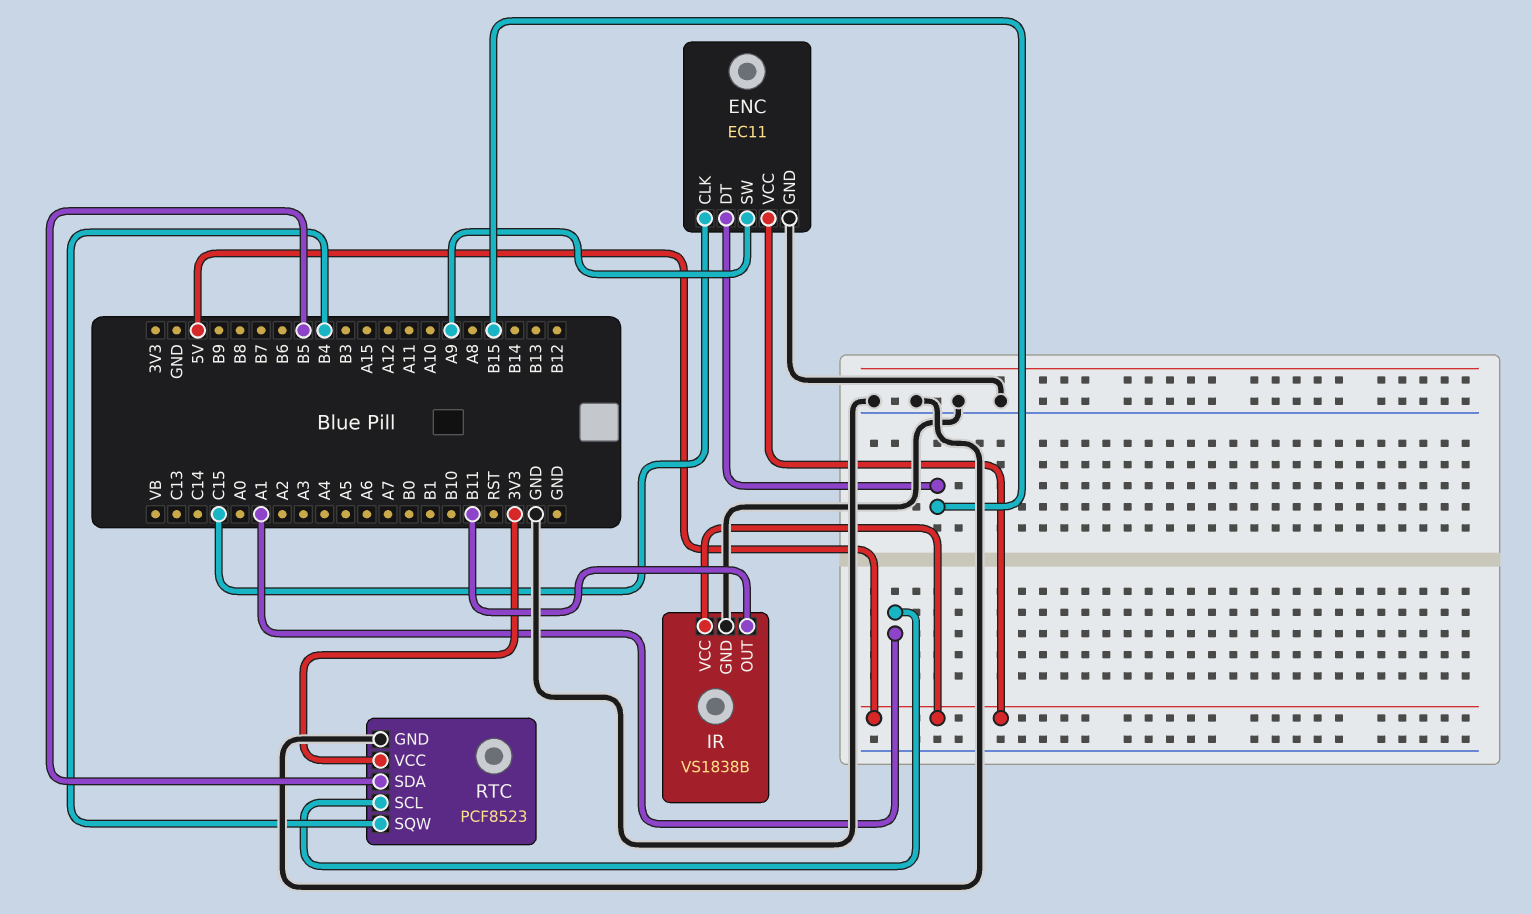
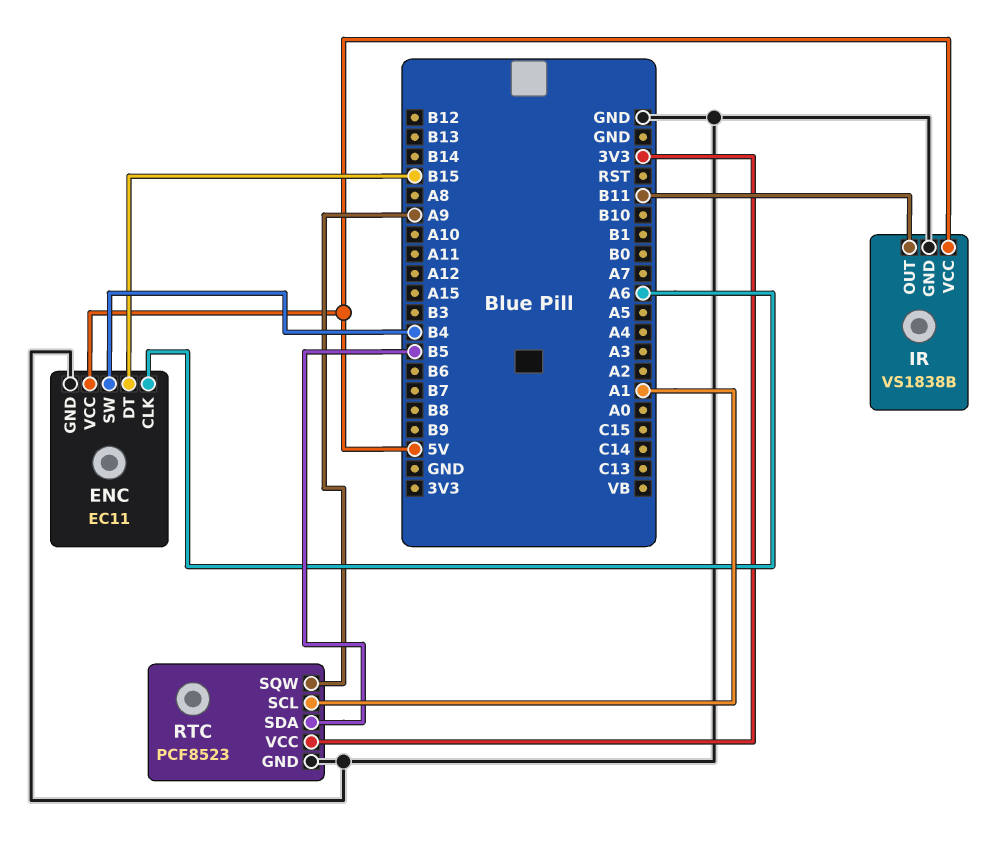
ENC pin CLK: C15 -> A6
ENC pin SW: A9 -> B4
RTC pin SQW: B4 -> A9

